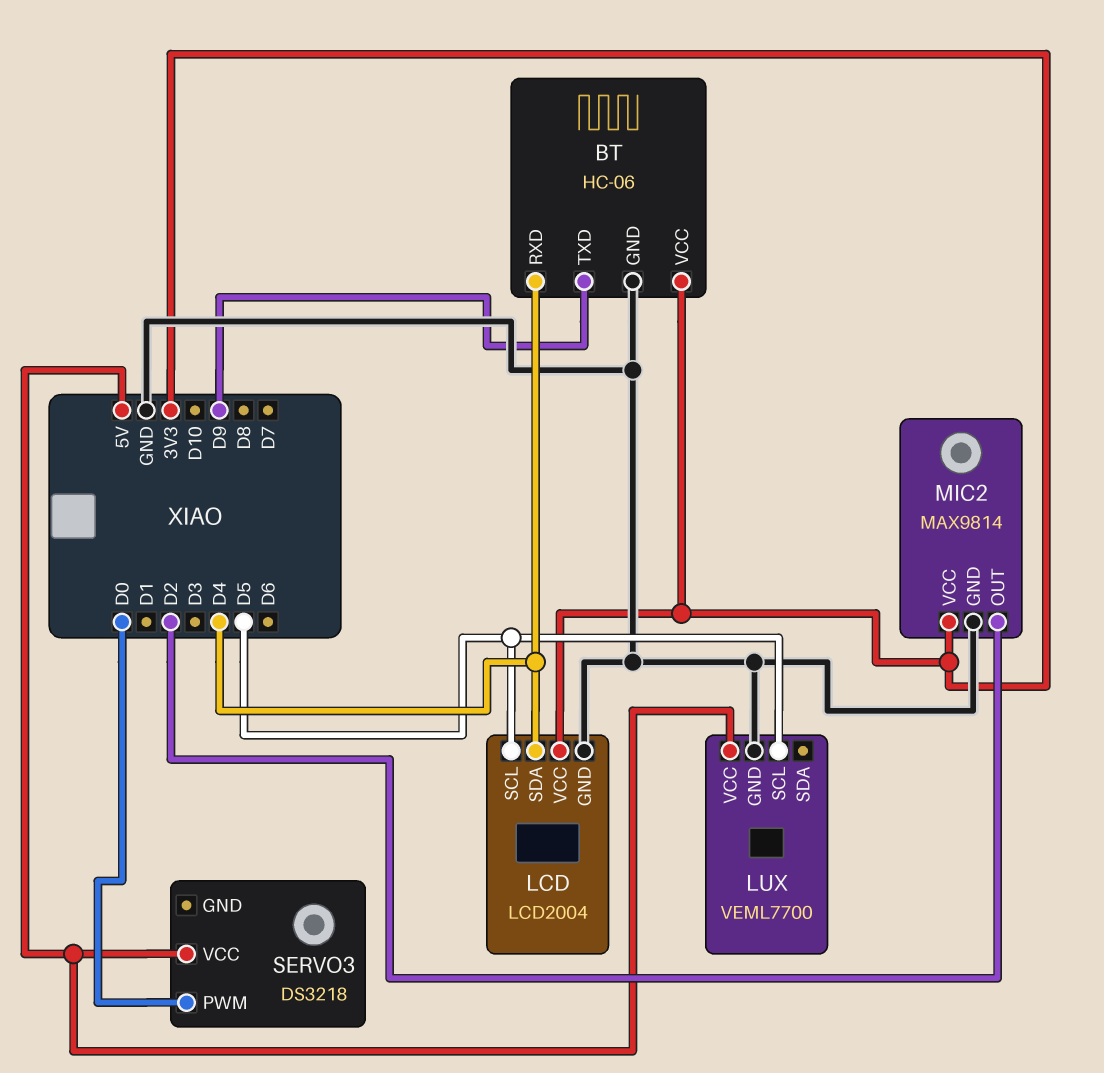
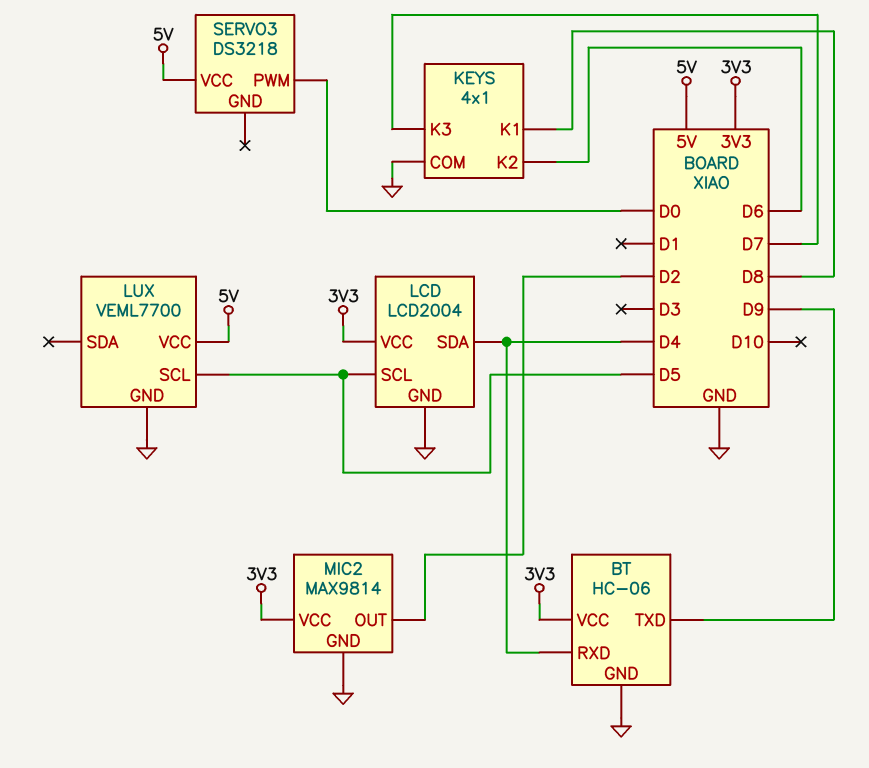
KEYS: none -> 4x1
KEYS pin COM: none -> GND
KEYS pin K1: none -> D8
KEYS pin K2: none -> D6
KEYS pin K3: none -> D7

